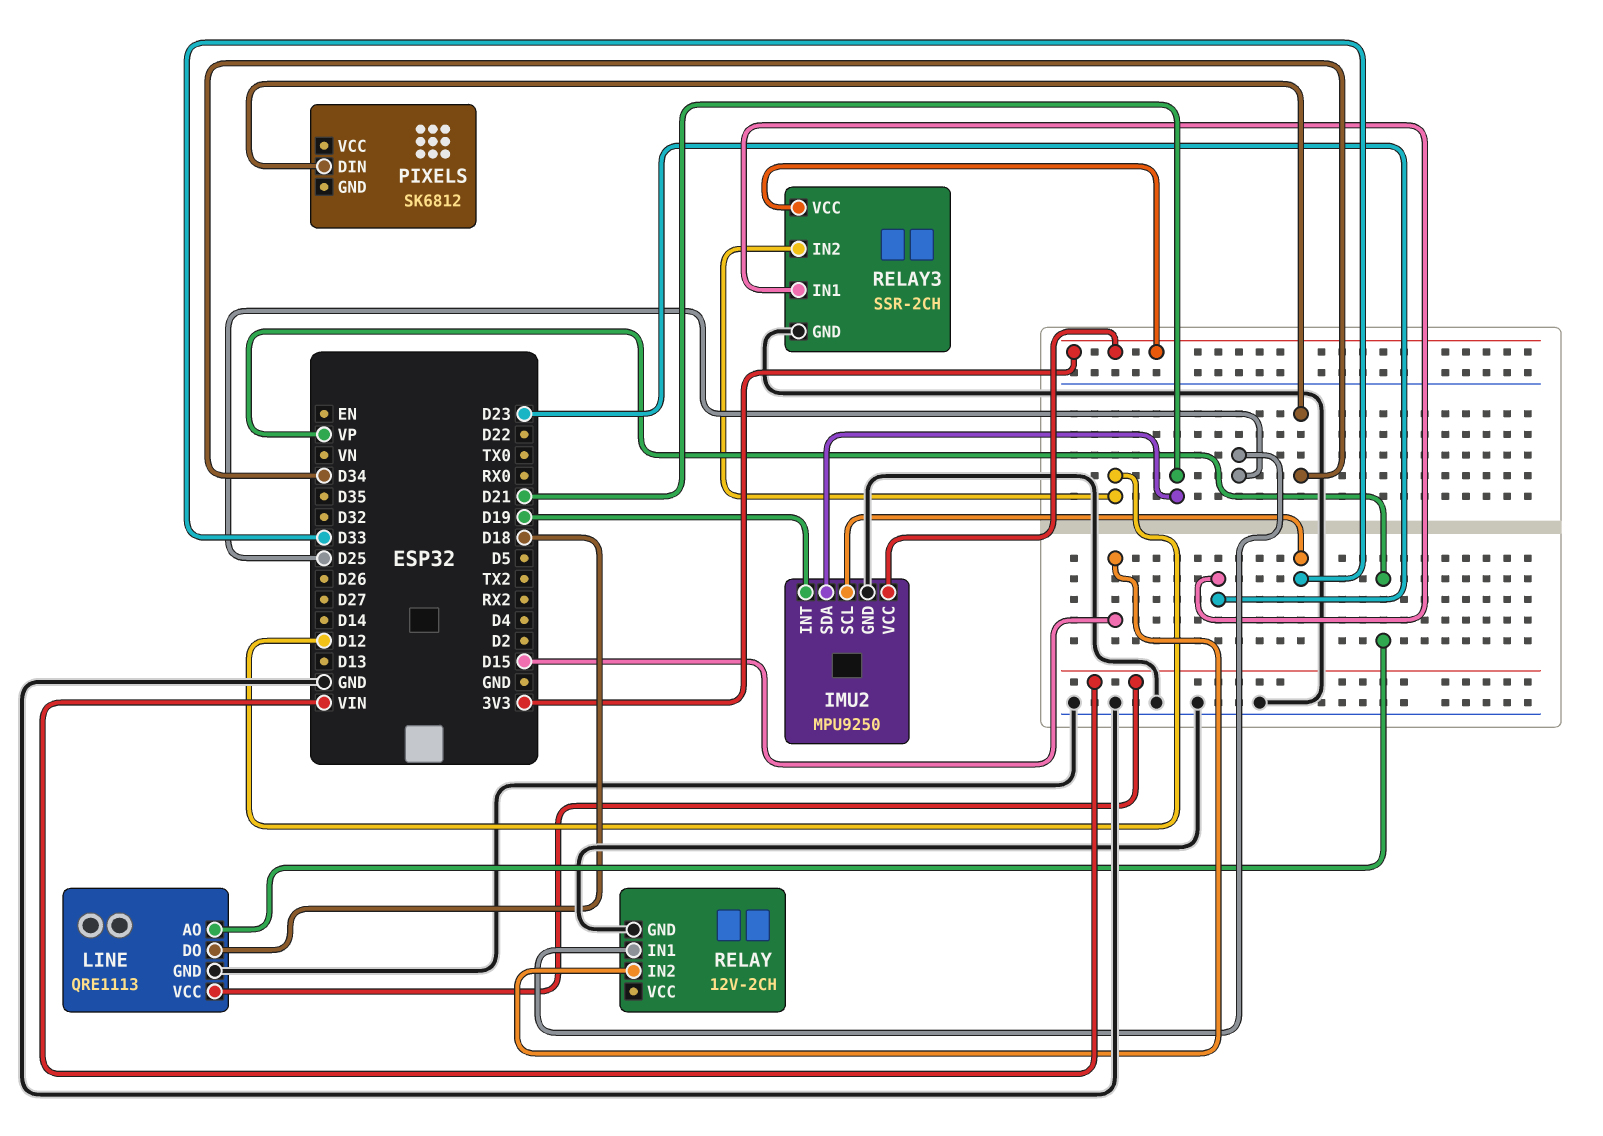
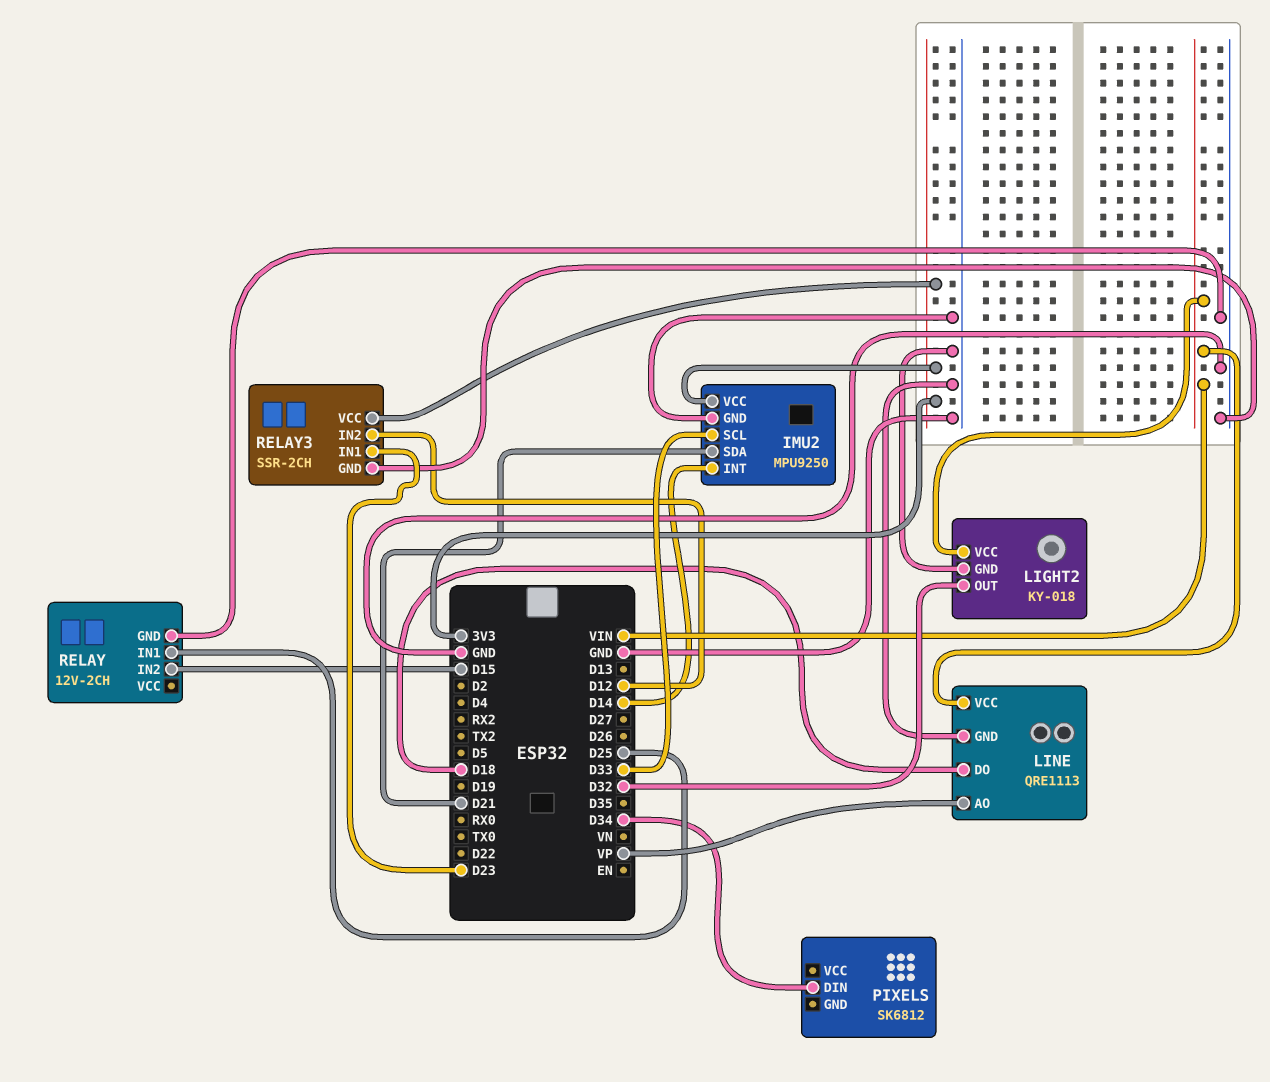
IMU2 pin INT: D19 -> D14
LIGHT2: none -> KY-018
LIGHT2 pin GND: none -> GND
LIGHT2 pin OUT: none -> D32
LIGHT2 pin VCC: none -> VIN

